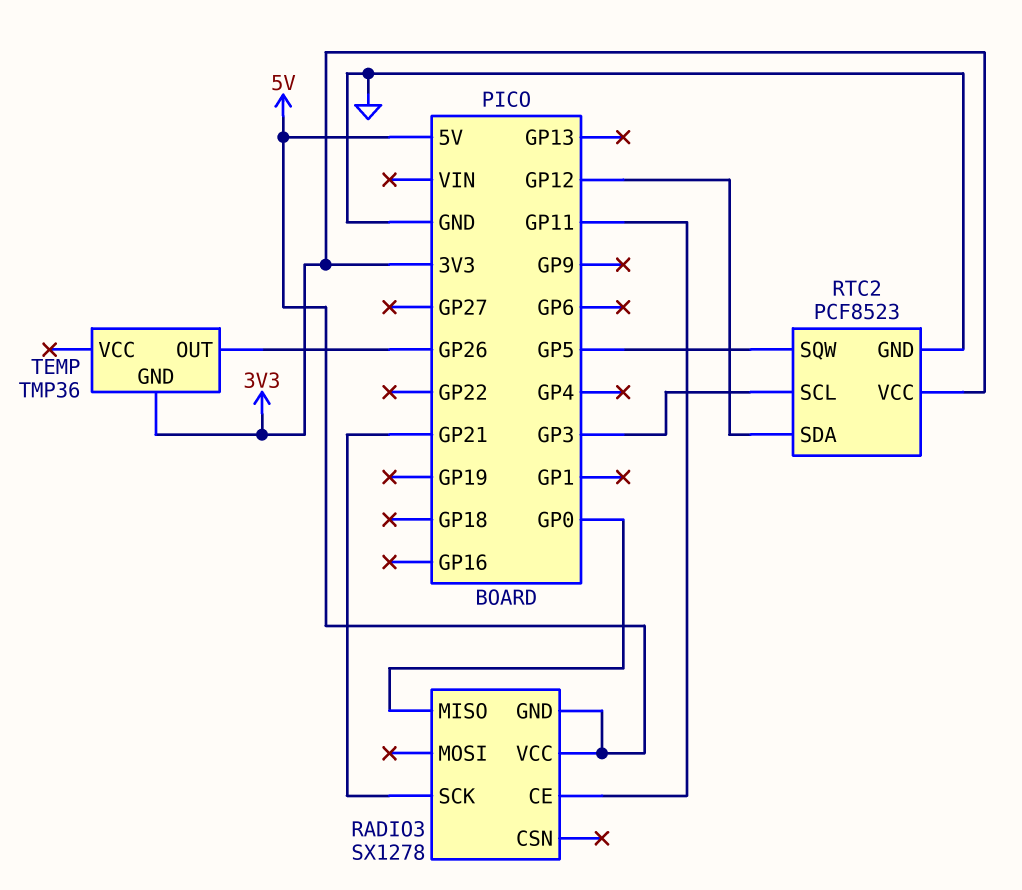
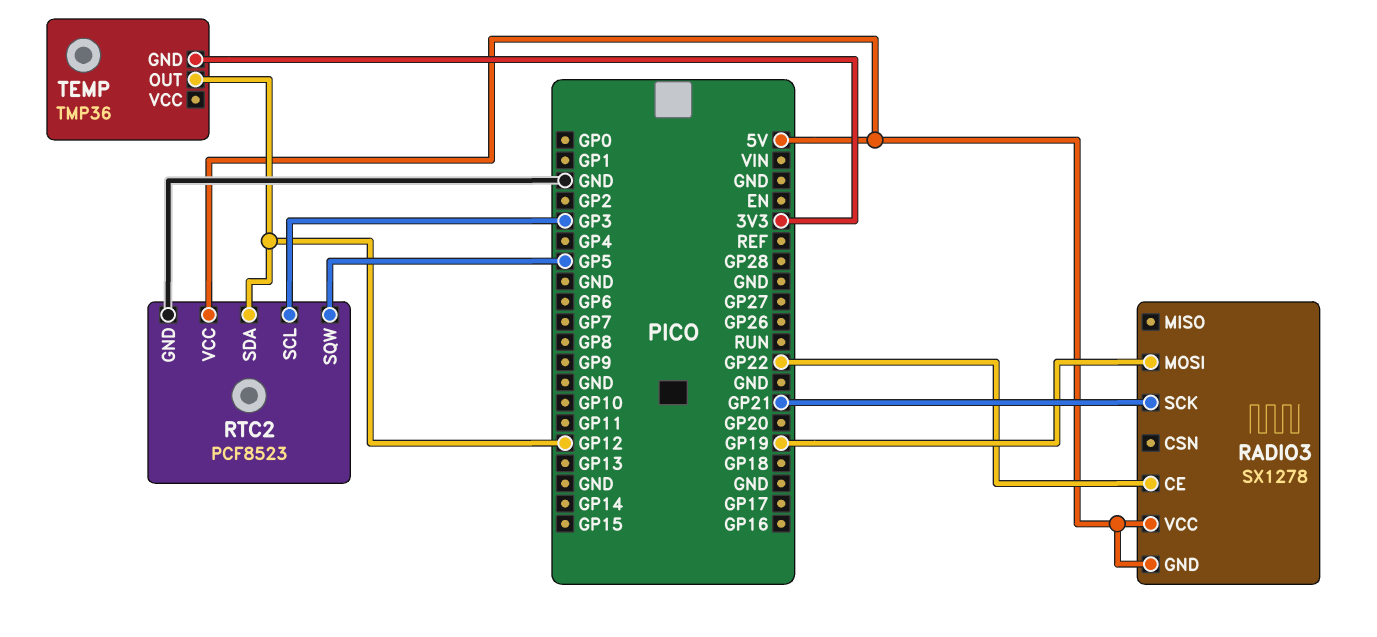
RADIO3 pin CE: GP11 -> GP22
RADIO3 pin MISO: GP0 -> none
RADIO3 pin MOSI: none -> GP19
RTC2 pin VCC: 3V3 -> 5V
TEMP pin OUT: GP26 -> GP12

